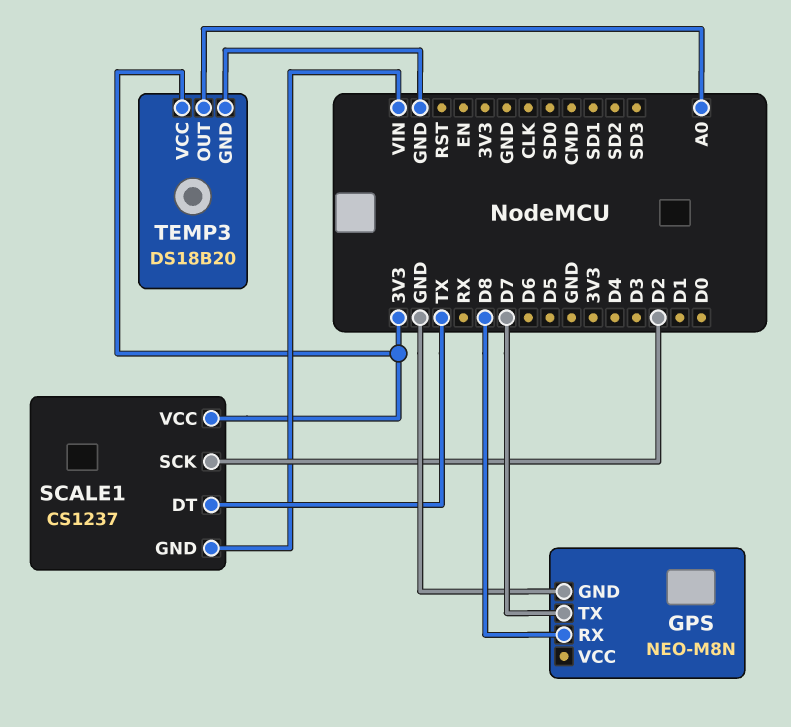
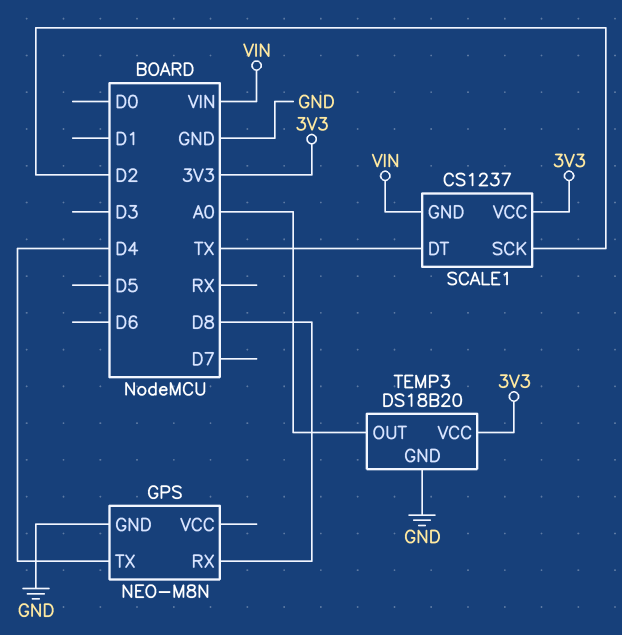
GPS pin TX: D7 -> D4

